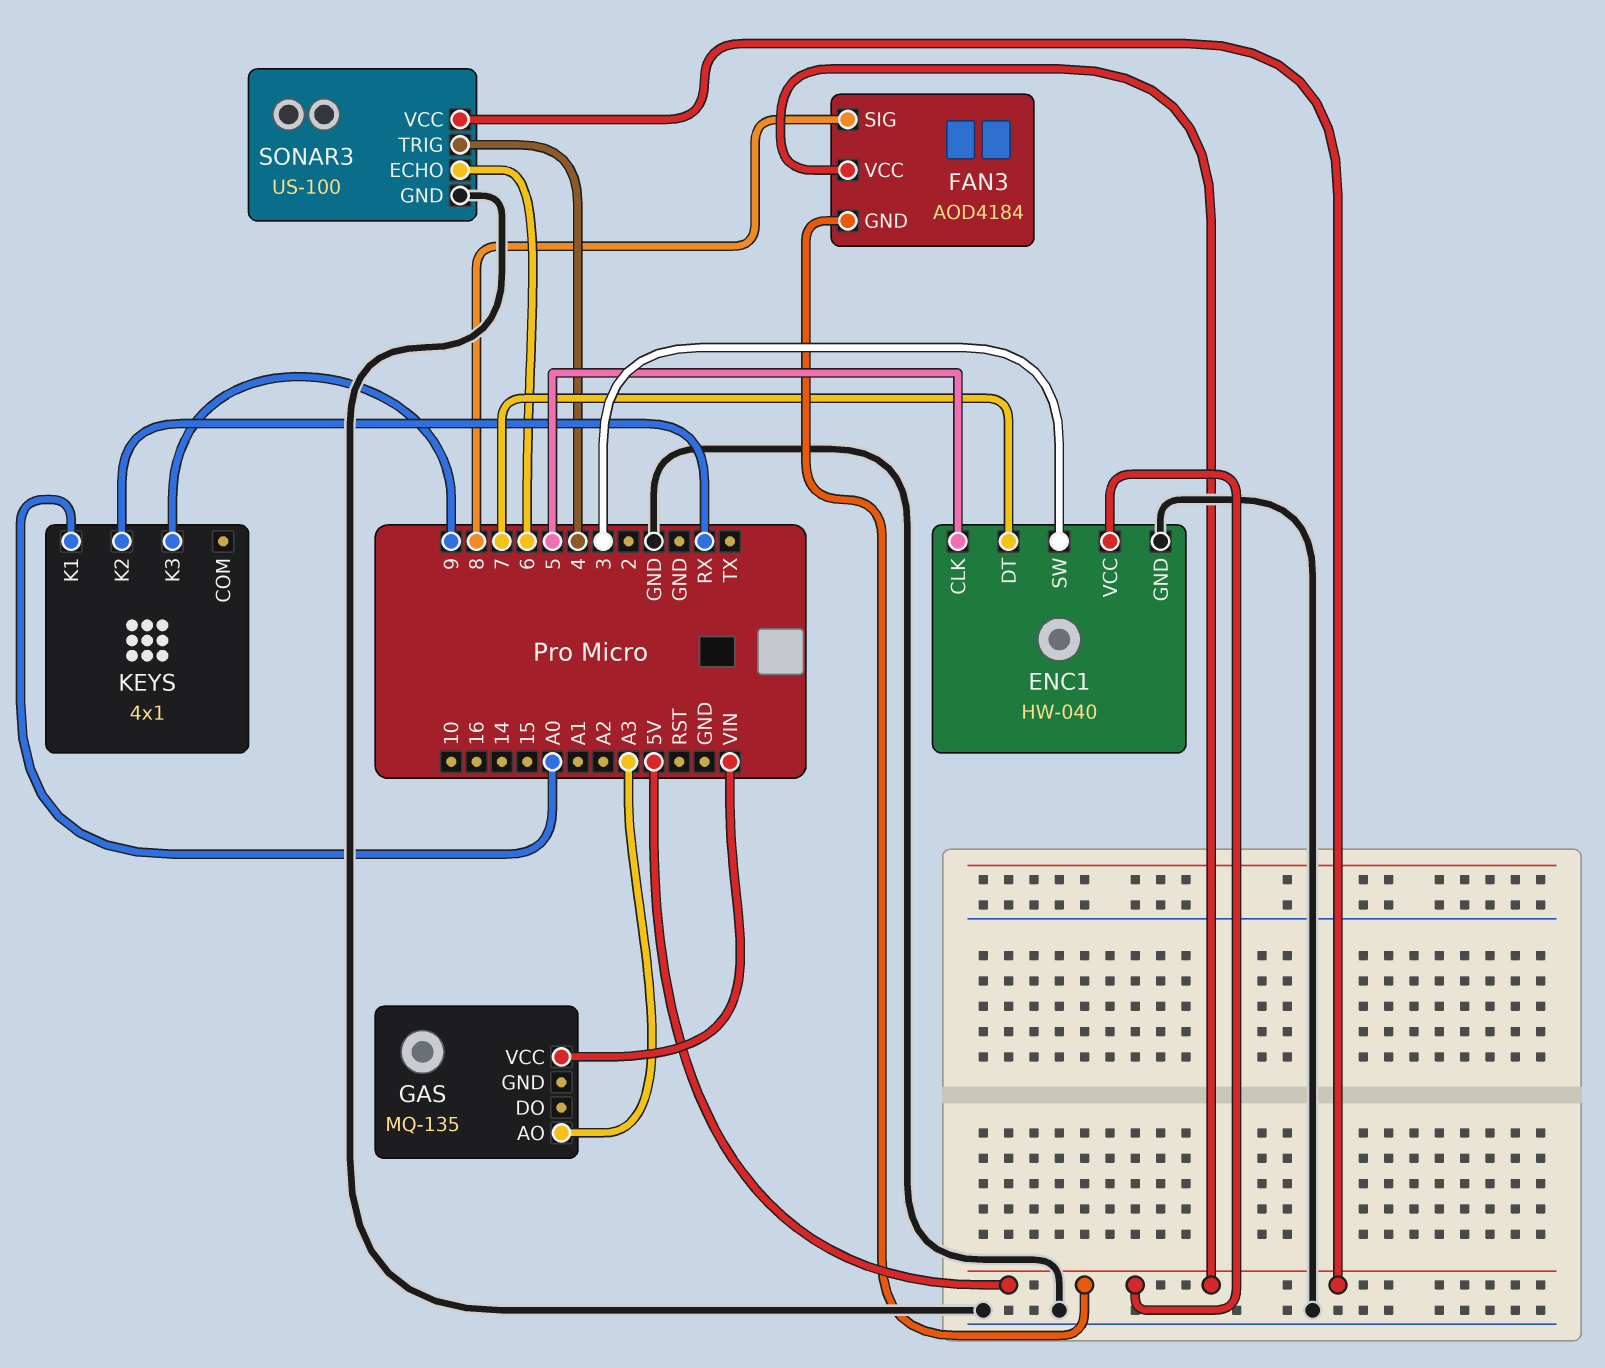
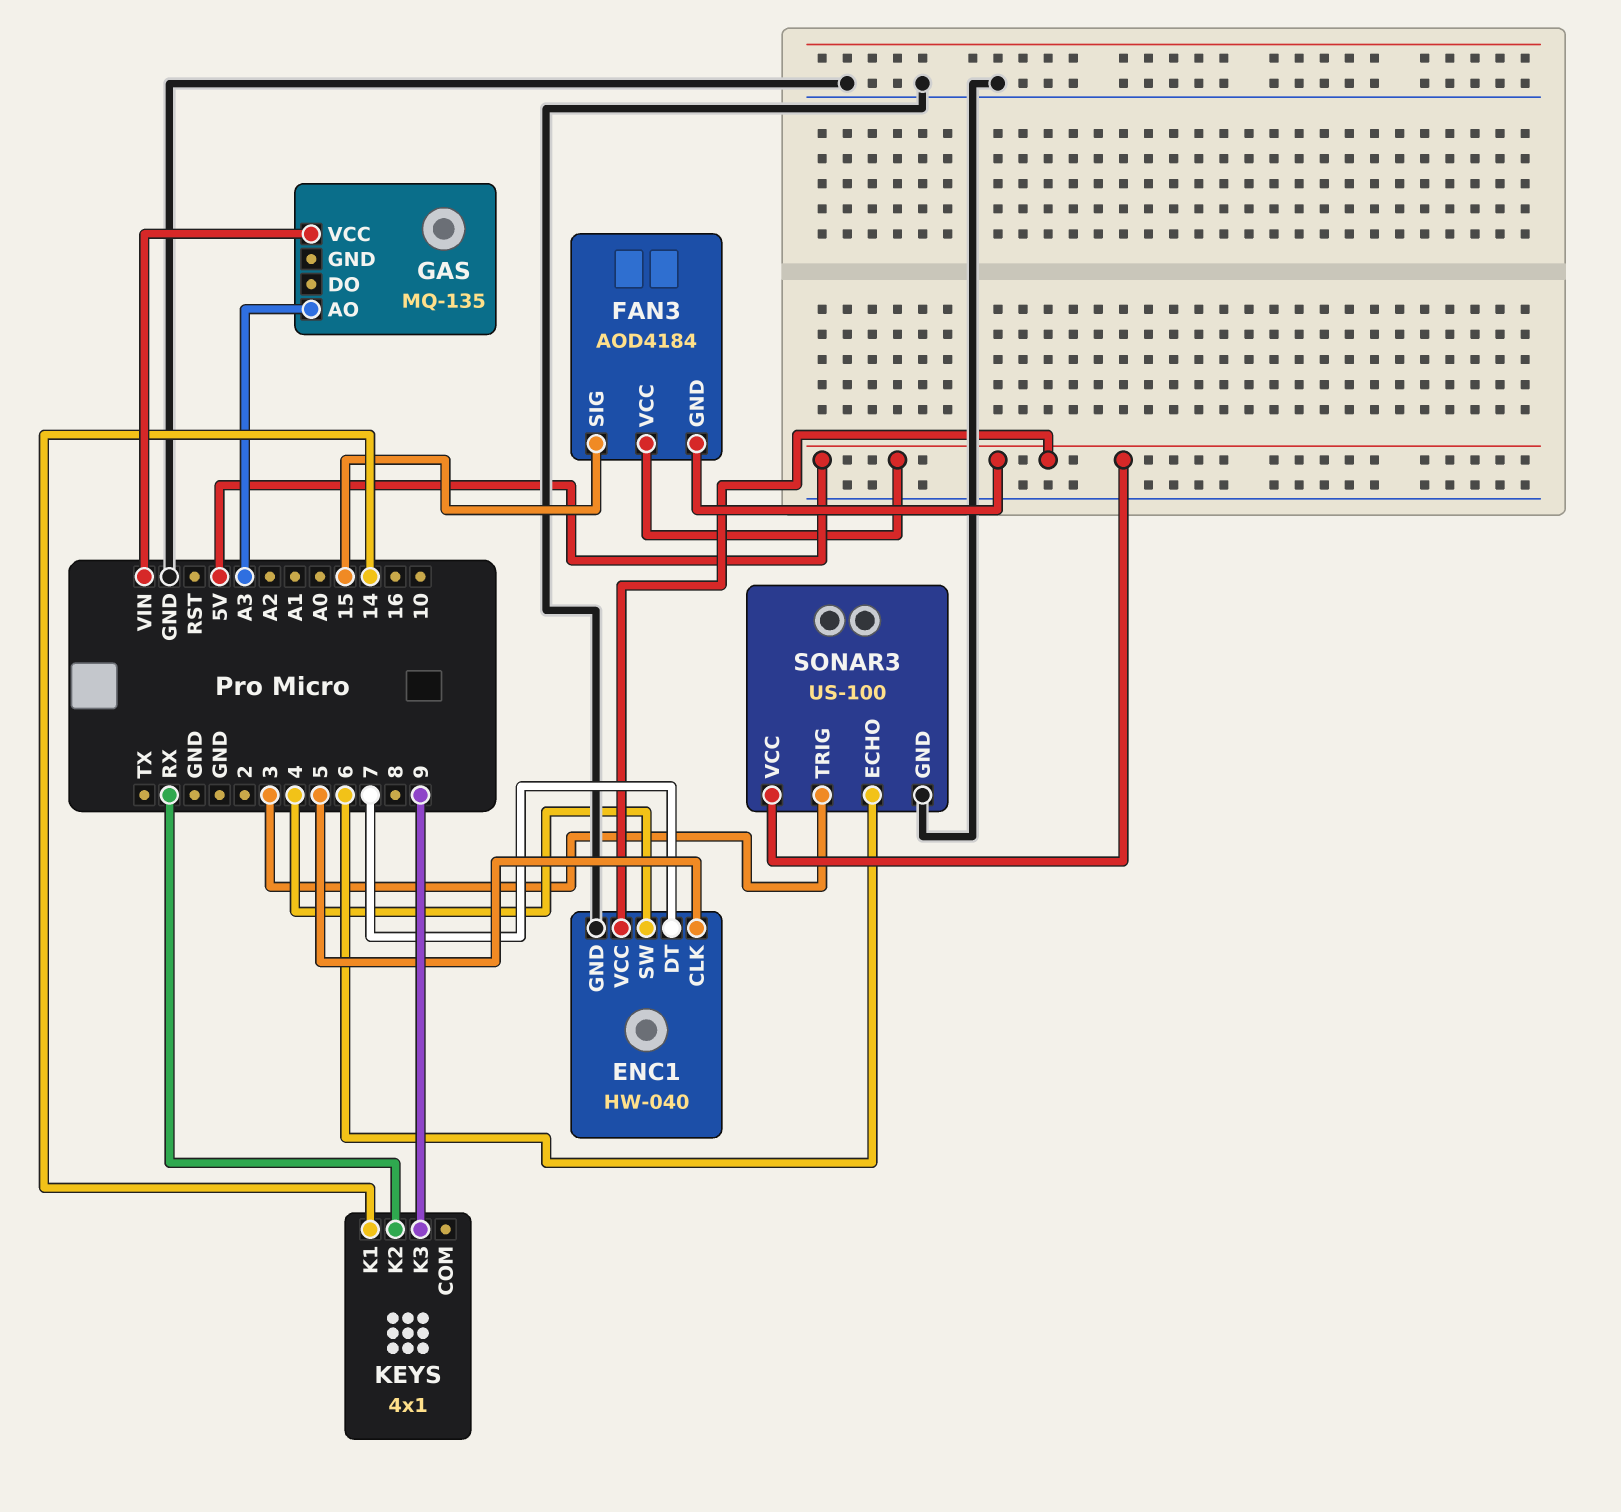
ENC1 pin SW: 3 -> 4
FAN3 pin SIG: 8 -> 15
KEYS pin K1: A0 -> 14
SONAR3 pin TRIG: 4 -> 3

